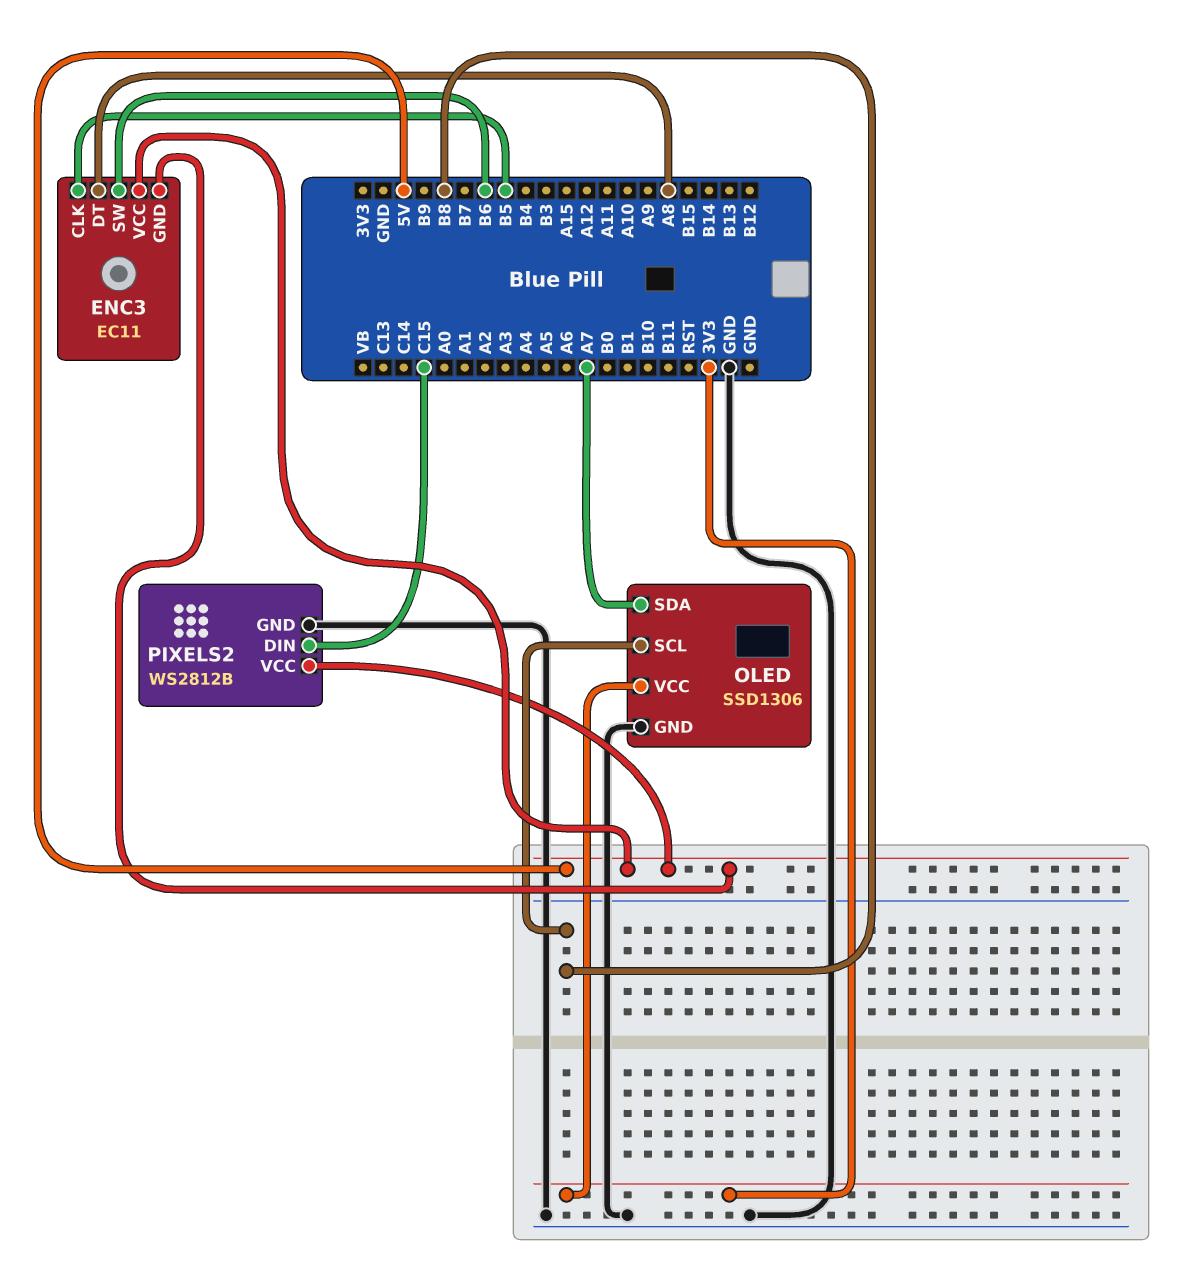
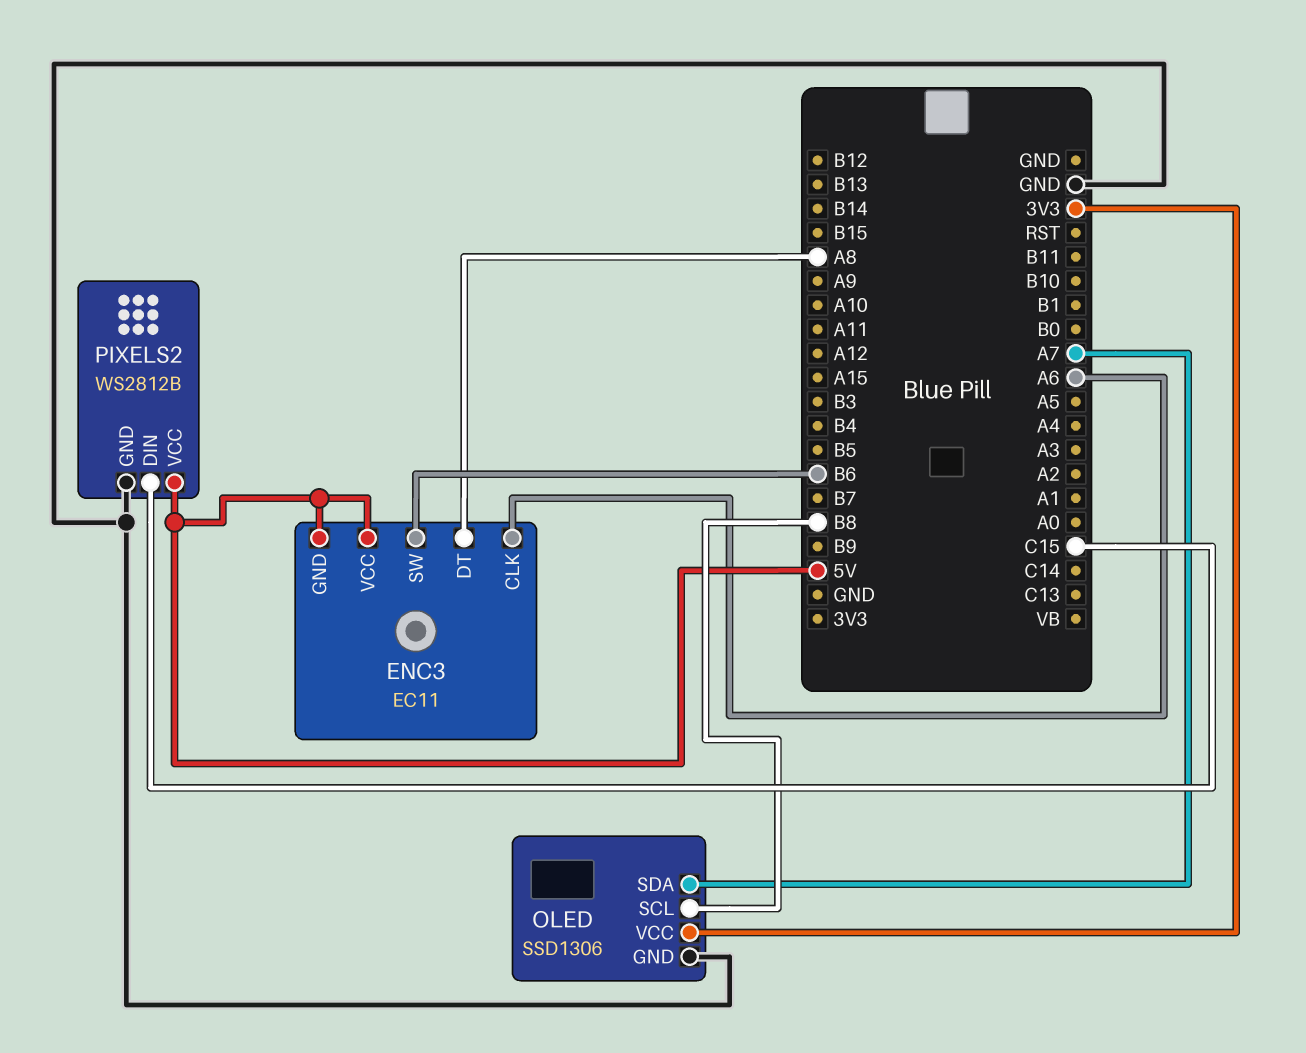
ENC3 pin CLK: B5 -> A6

